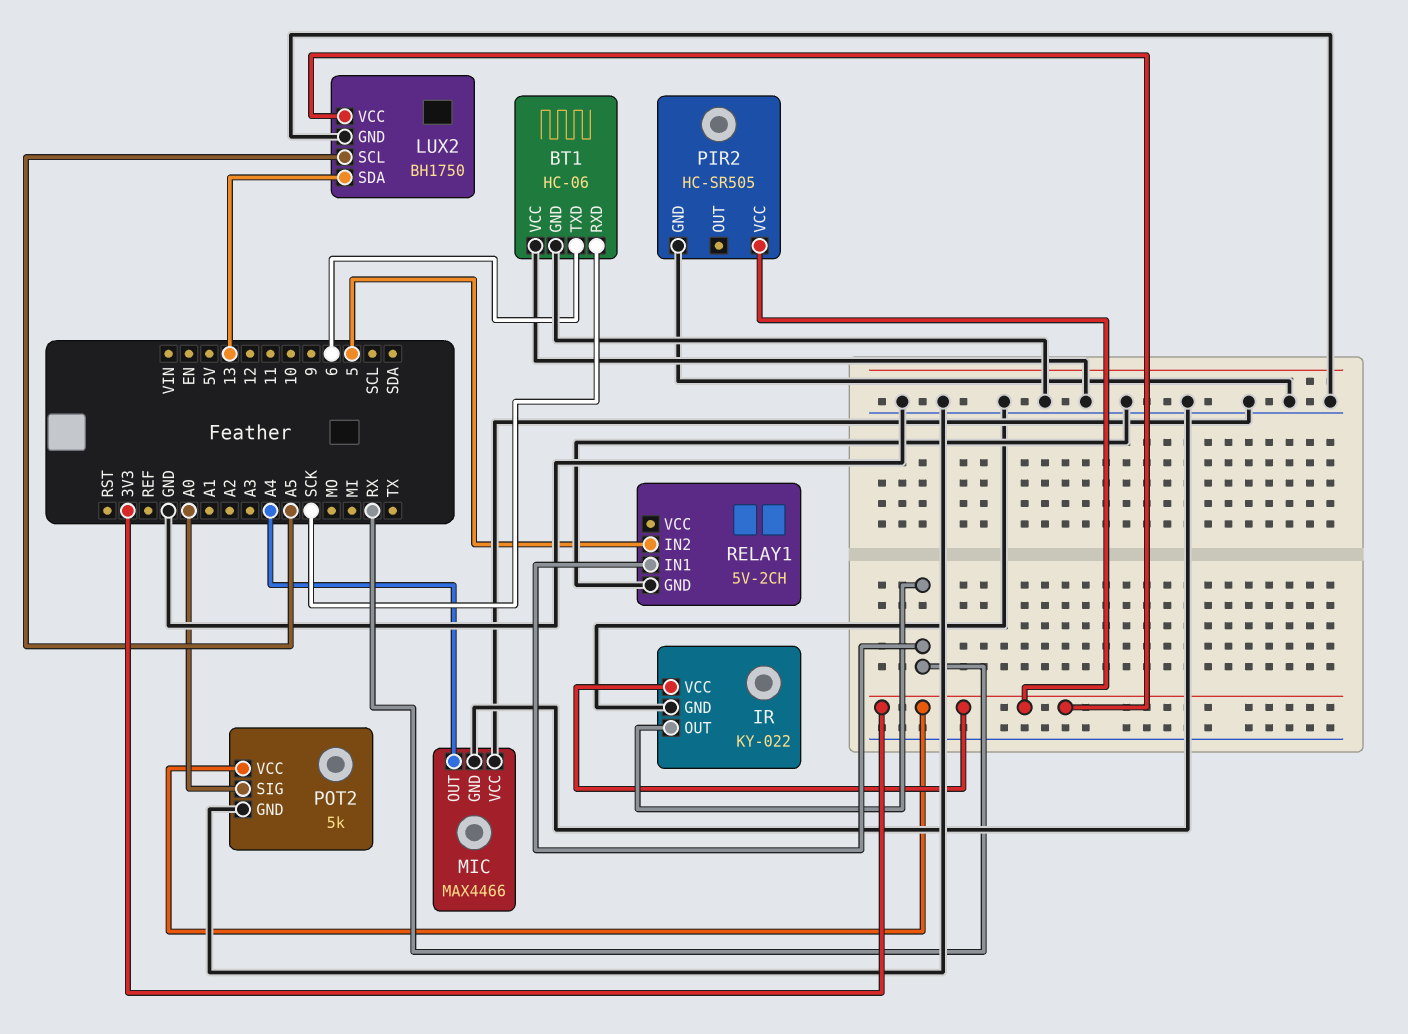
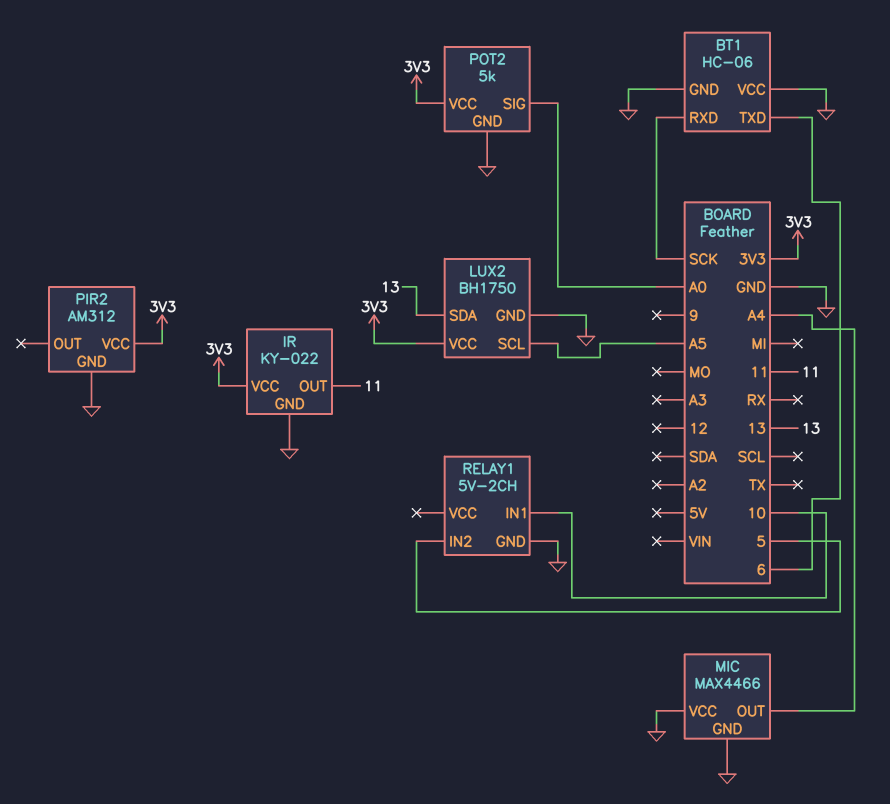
IR pin OUT: RX -> 11
PIR2: HC-SR505 -> AM312
RELAY1 pin IN1: RX -> 10

